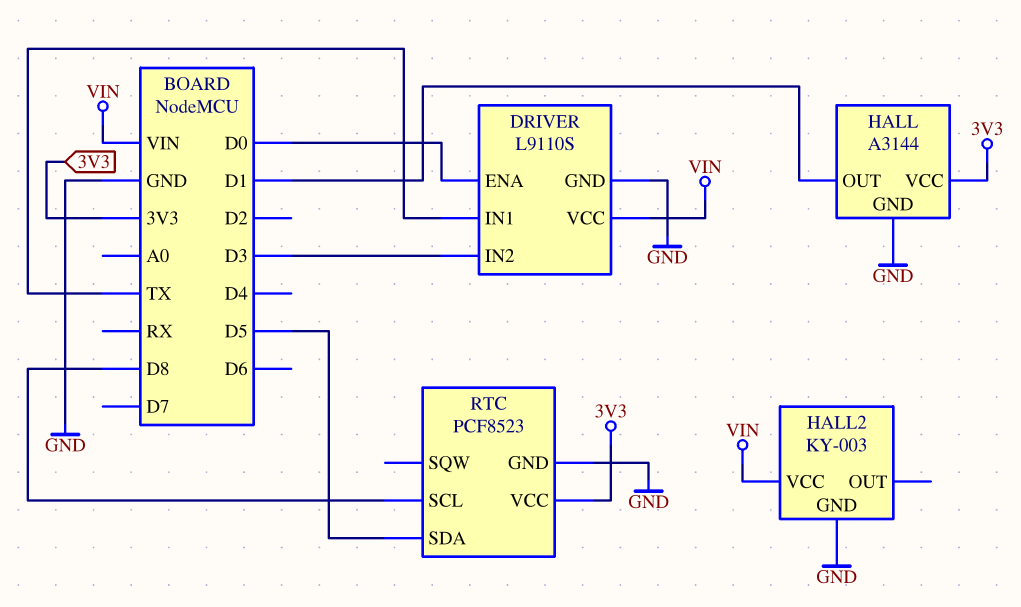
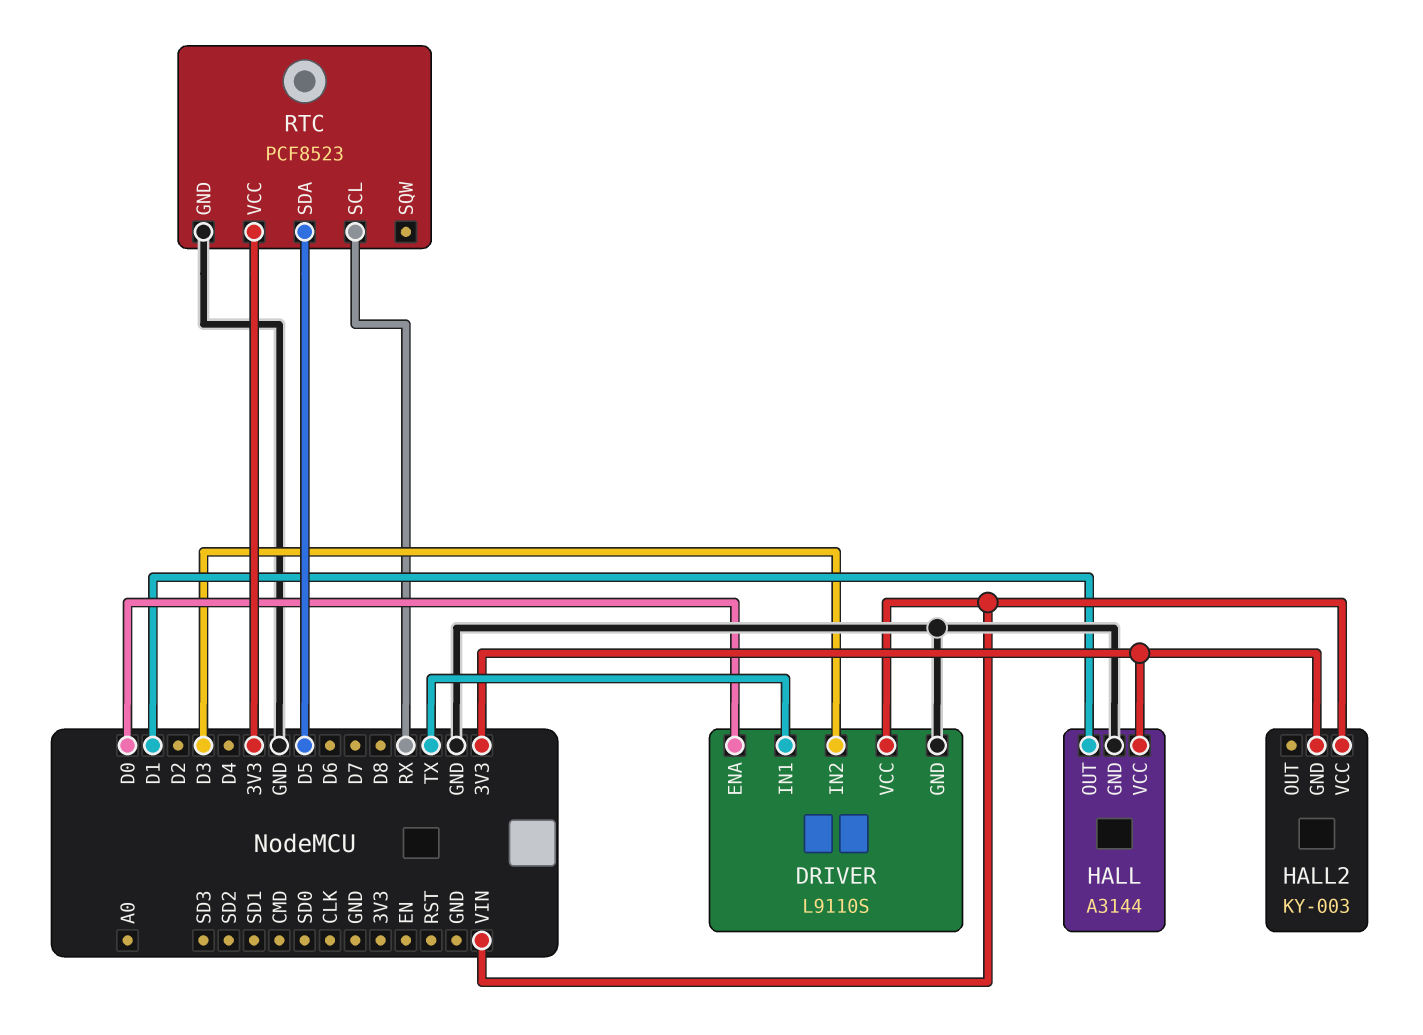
HALL2 pin GND: GND -> 3V3
RTC pin SCL: D8 -> RX

